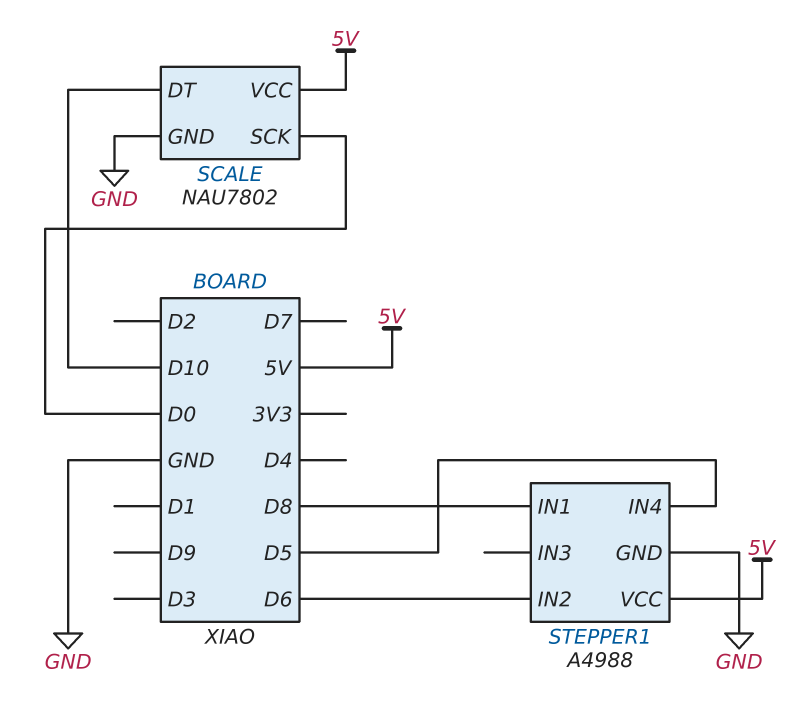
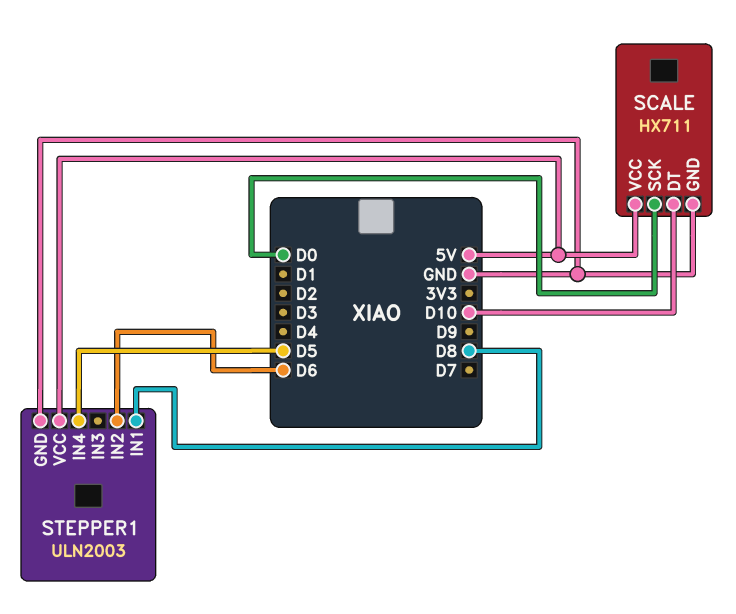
SCALE: NAU7802 -> HX711
STEPPER1: A4988 -> ULN2003

